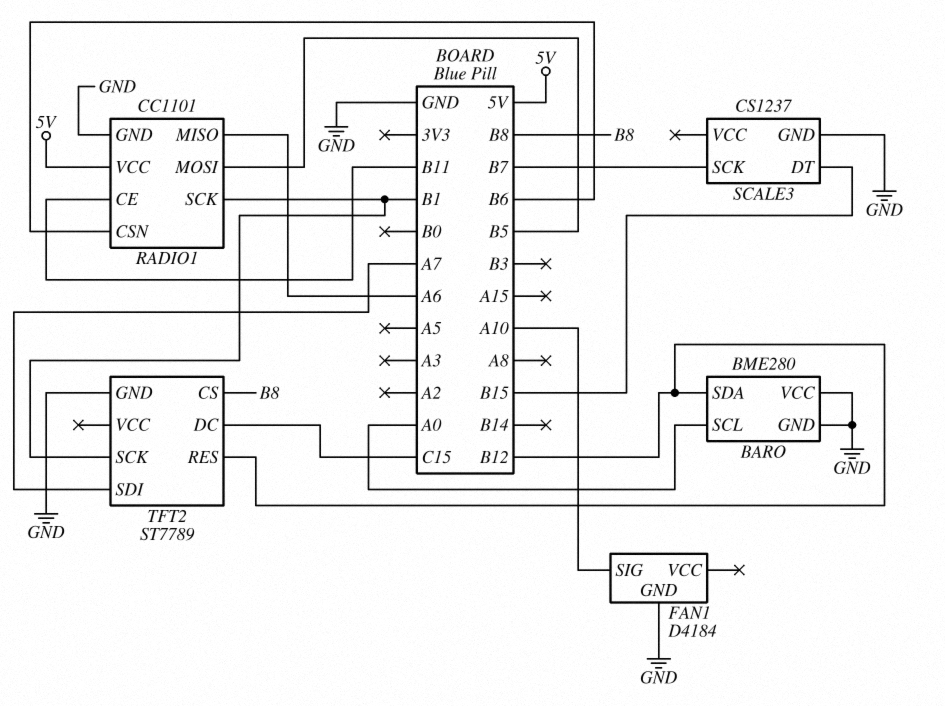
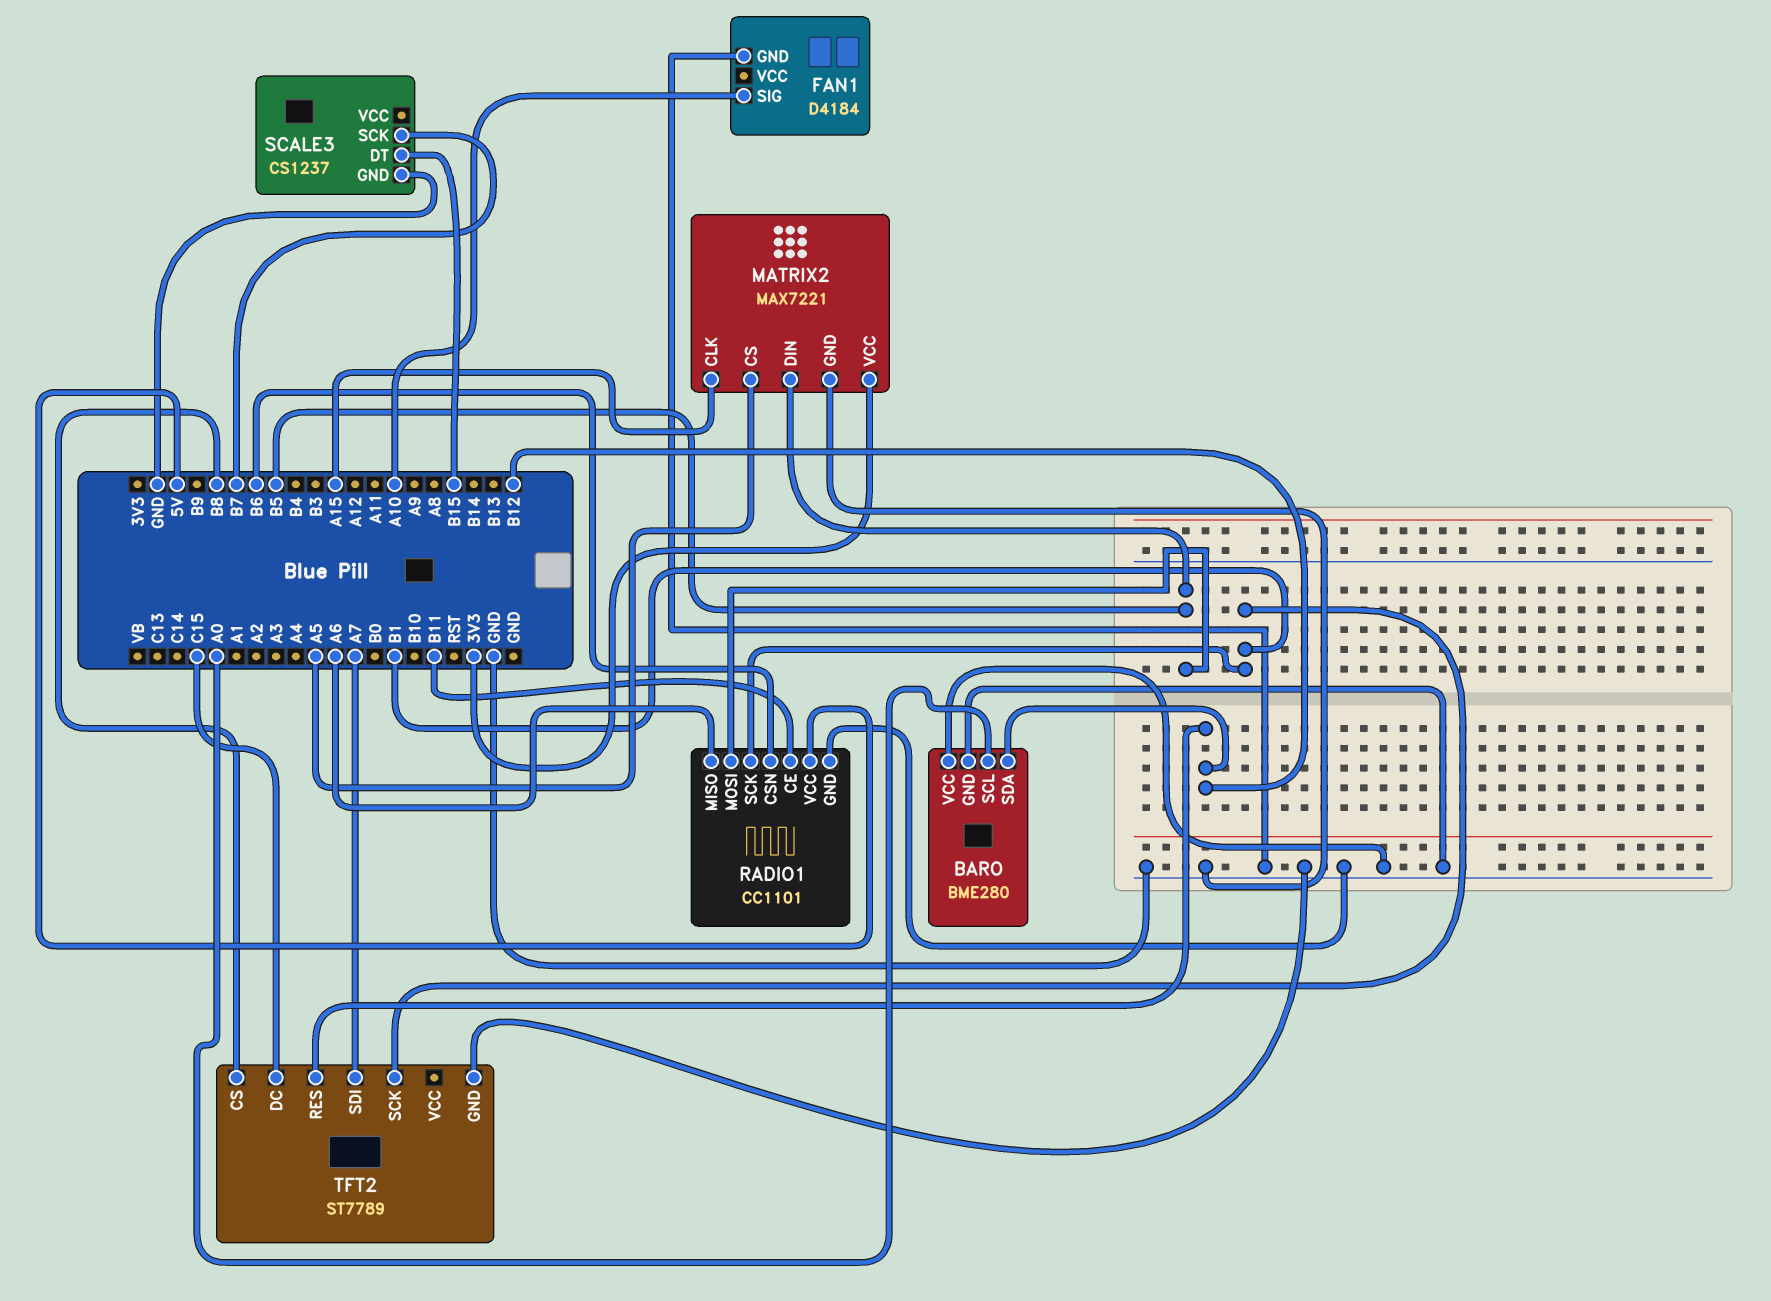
MATRIX2: none -> MAX7221
MATRIX2 pin CLK: none -> A15
MATRIX2 pin CS: none -> A5
MATRIX2 pin DIN: none -> B5
MATRIX2 pin GND: none -> GND
MATRIX2 pin VCC: none -> 3V3

